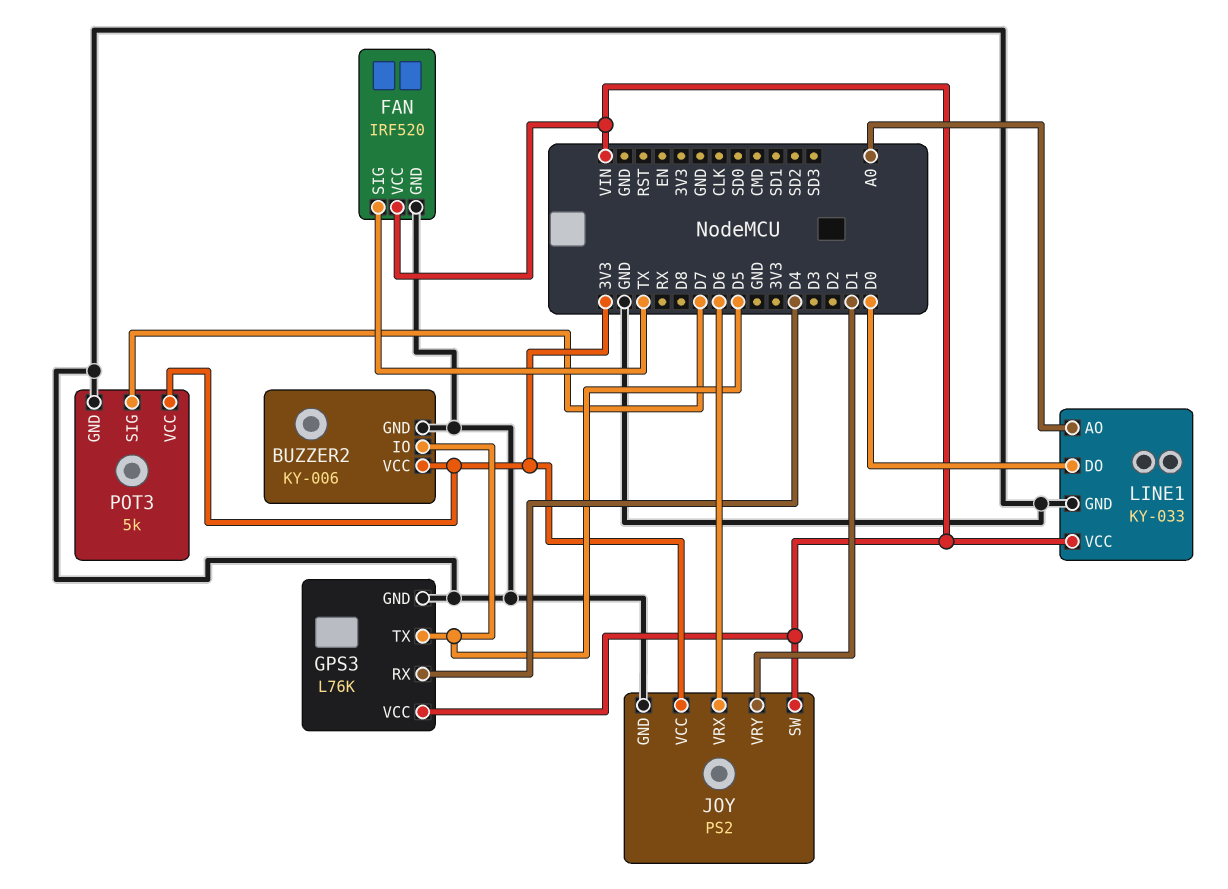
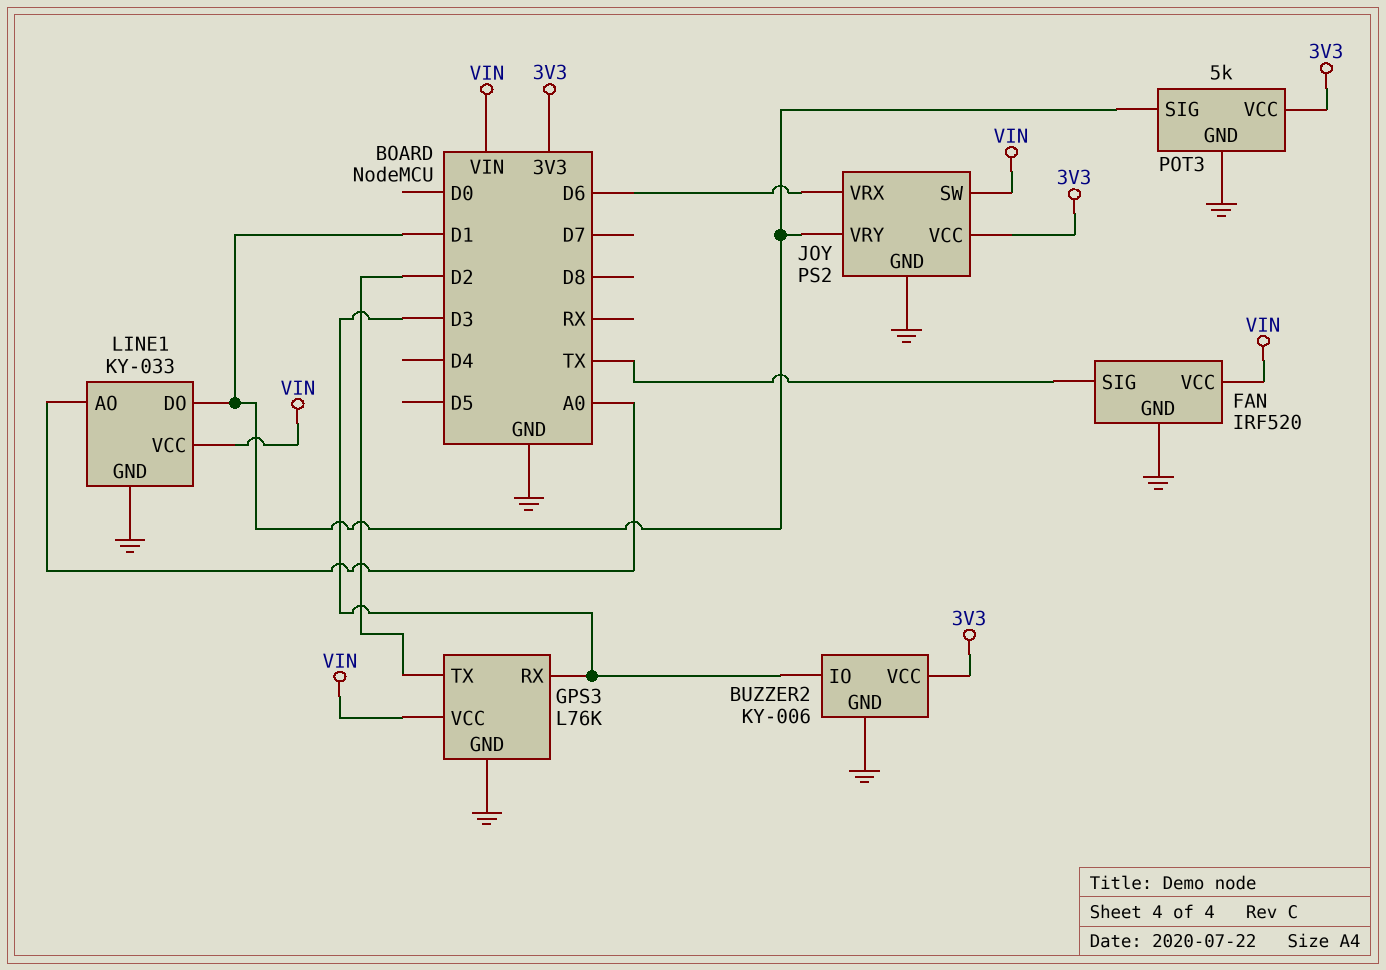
BUZZER2 pin IO: D5 -> D3
GPS3 pin RX: D4 -> D3
GPS3 pin TX: D5 -> D2
LINE1 pin DO: D0 -> D1
POT3 pin SIG: D7 -> D1

